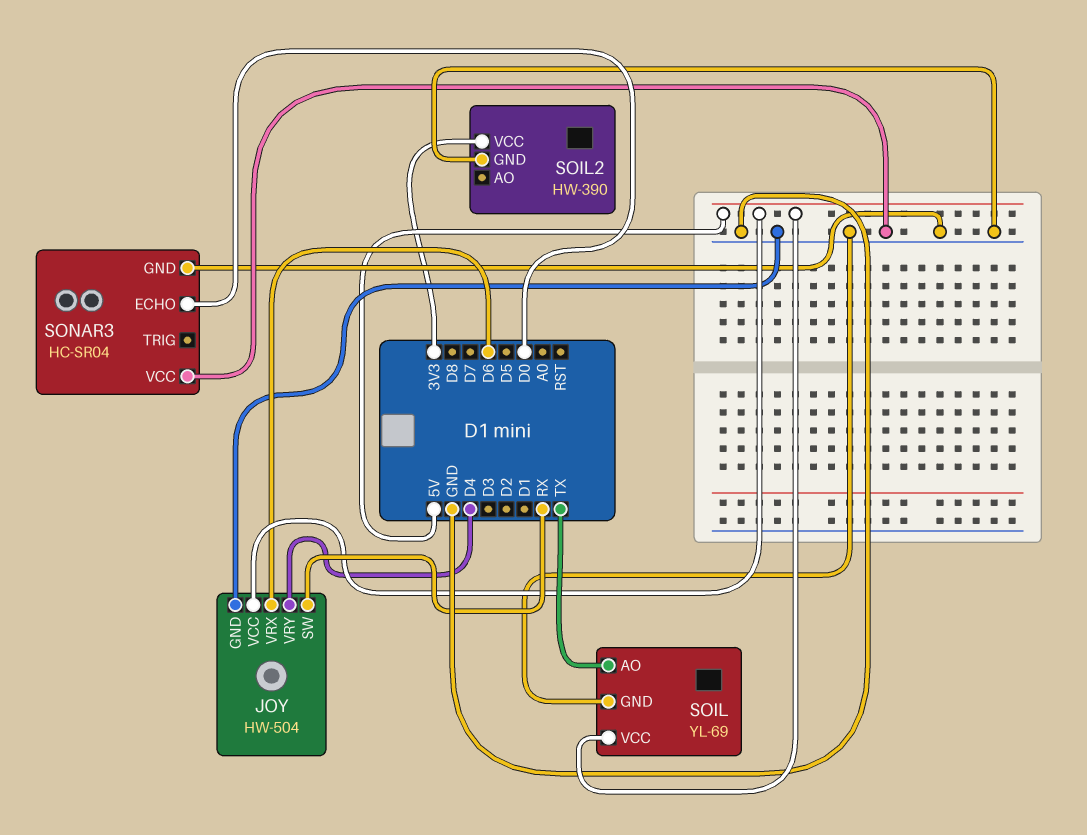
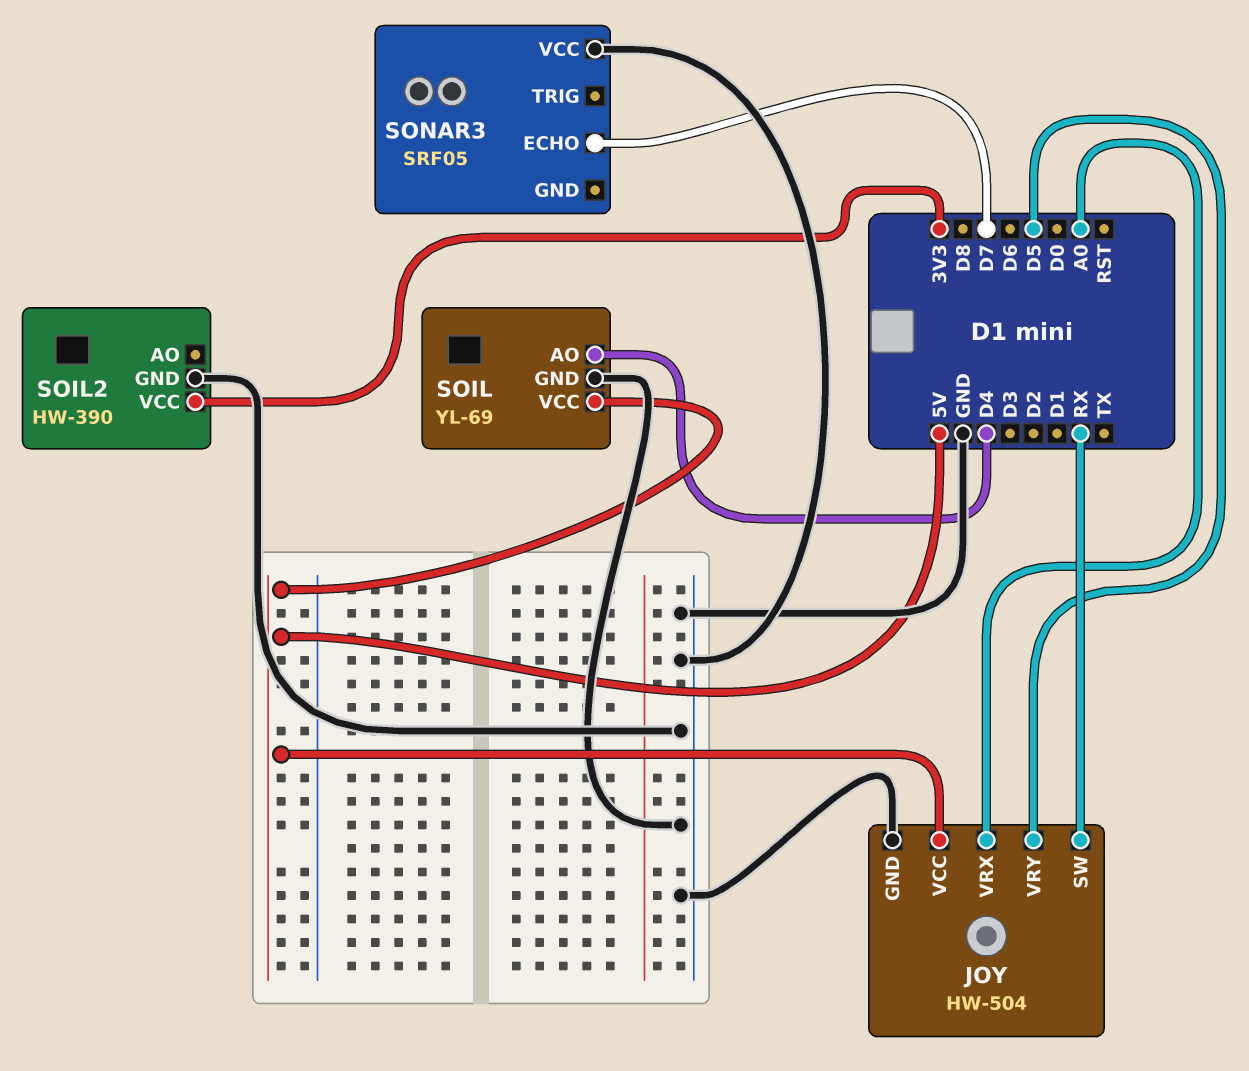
JOY pin VRX: D6 -> A0
JOY pin VRY: D4 -> D5
SOIL pin AO: TX -> D4
SONAR3: HC-SR04 -> SRF05
SONAR3 pin ECHO: D0 -> D7
SONAR3 pin GND: GND -> none

